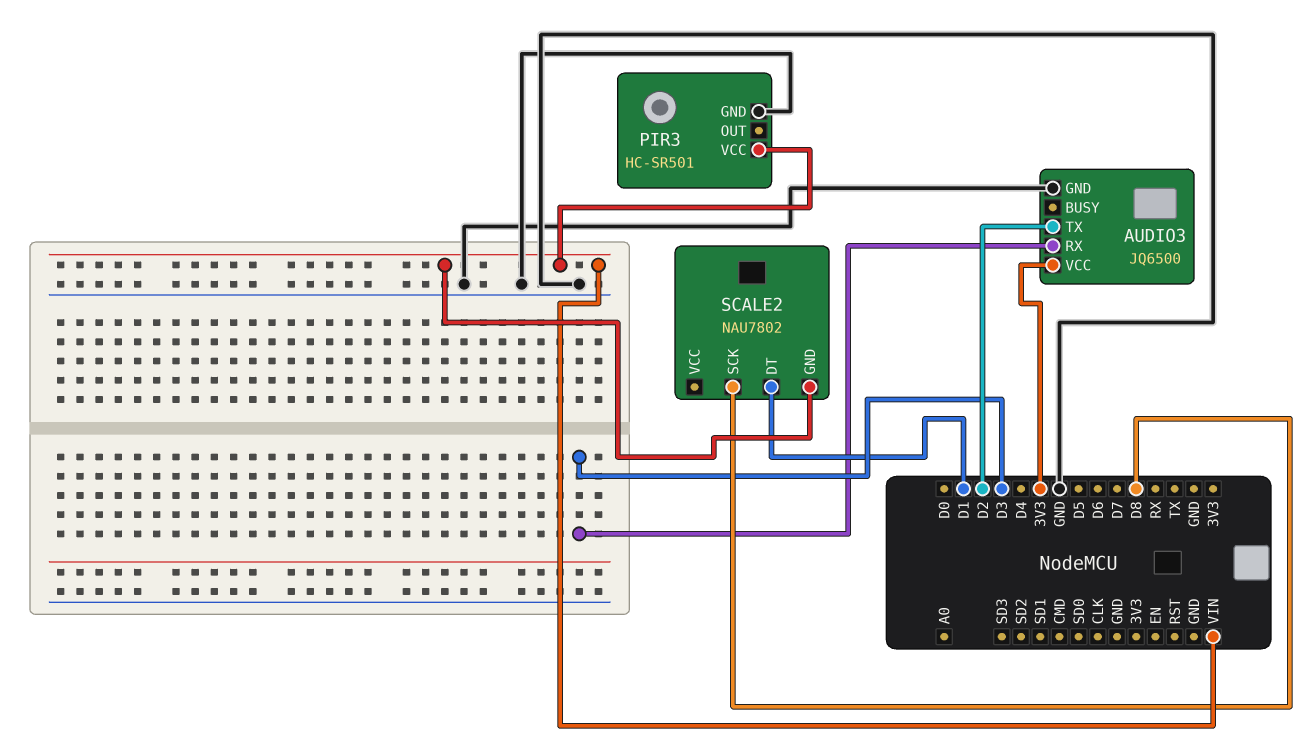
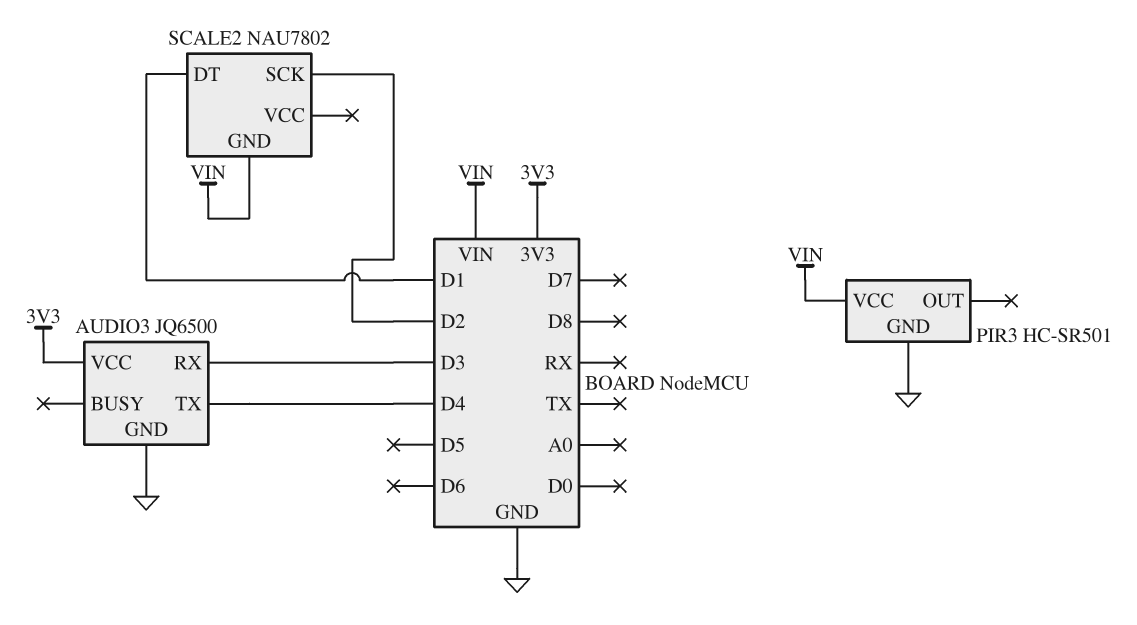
AUDIO3 pin TX: D2 -> D4
SCALE2 pin SCK: D8 -> D2

